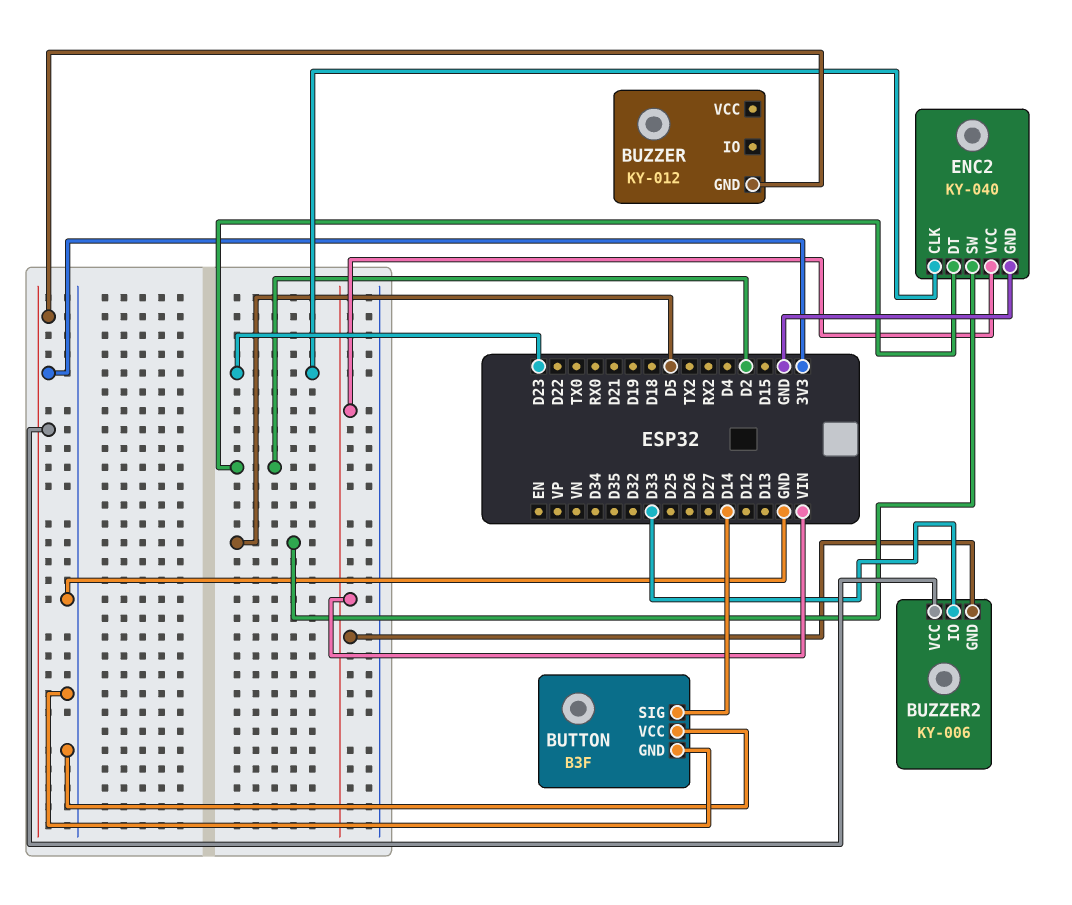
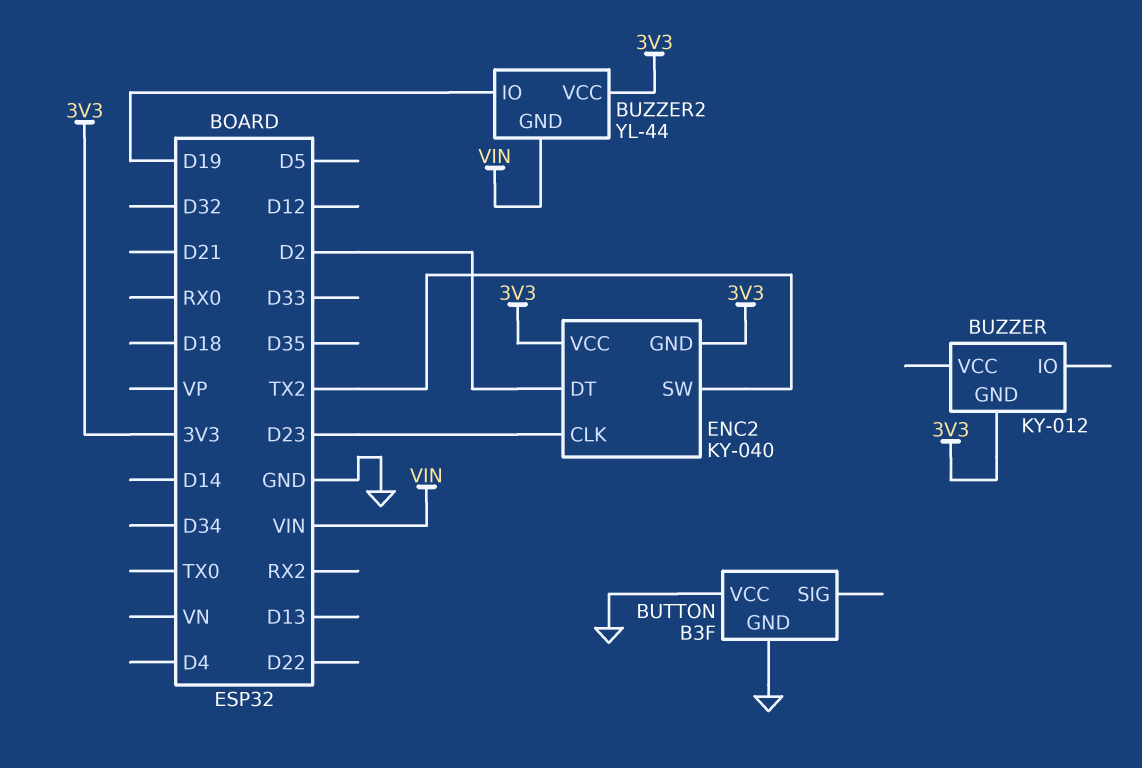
BUTTON pin SIG: D14 -> none
BUZZER2: KY-006 -> YL-44
BUZZER2 pin IO: D33 -> D19
ENC2 pin GND: GND -> 3V3
ENC2 pin SW: D5 -> TX2
ENC2 pin VCC: VIN -> 3V3

